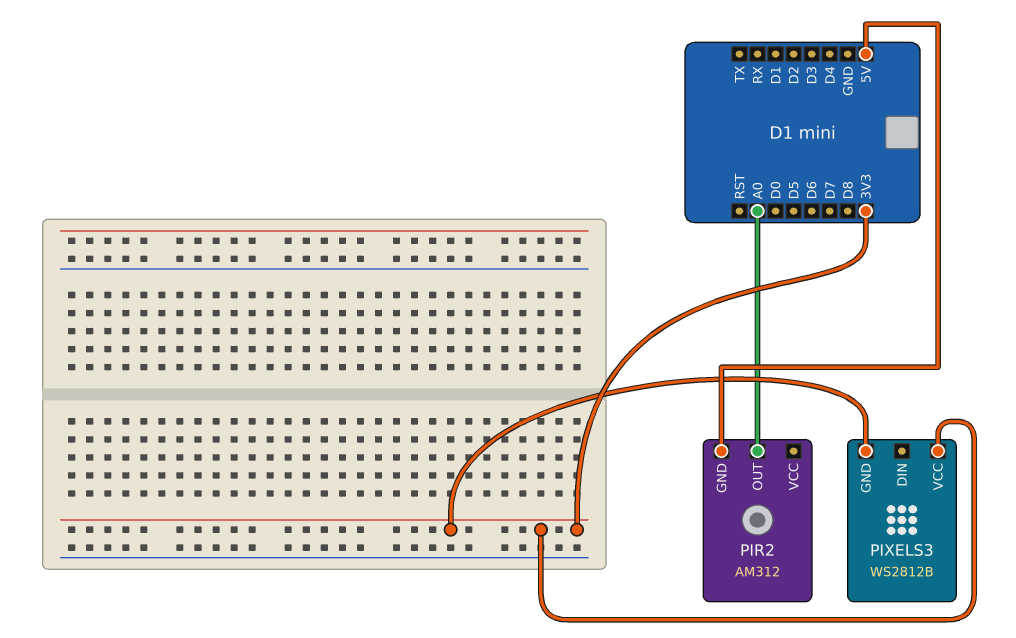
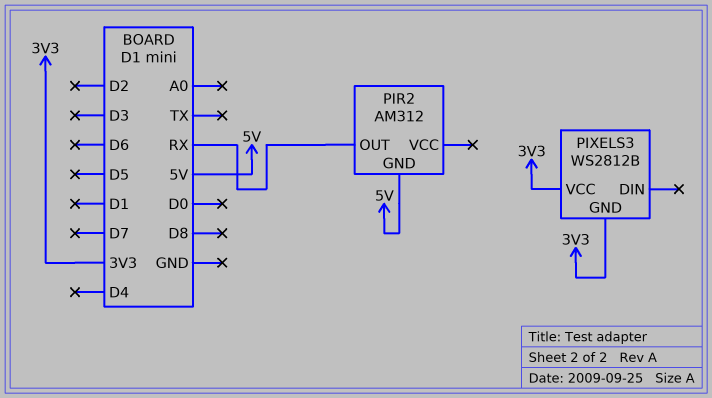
PIR2 pin OUT: A0 -> RX

